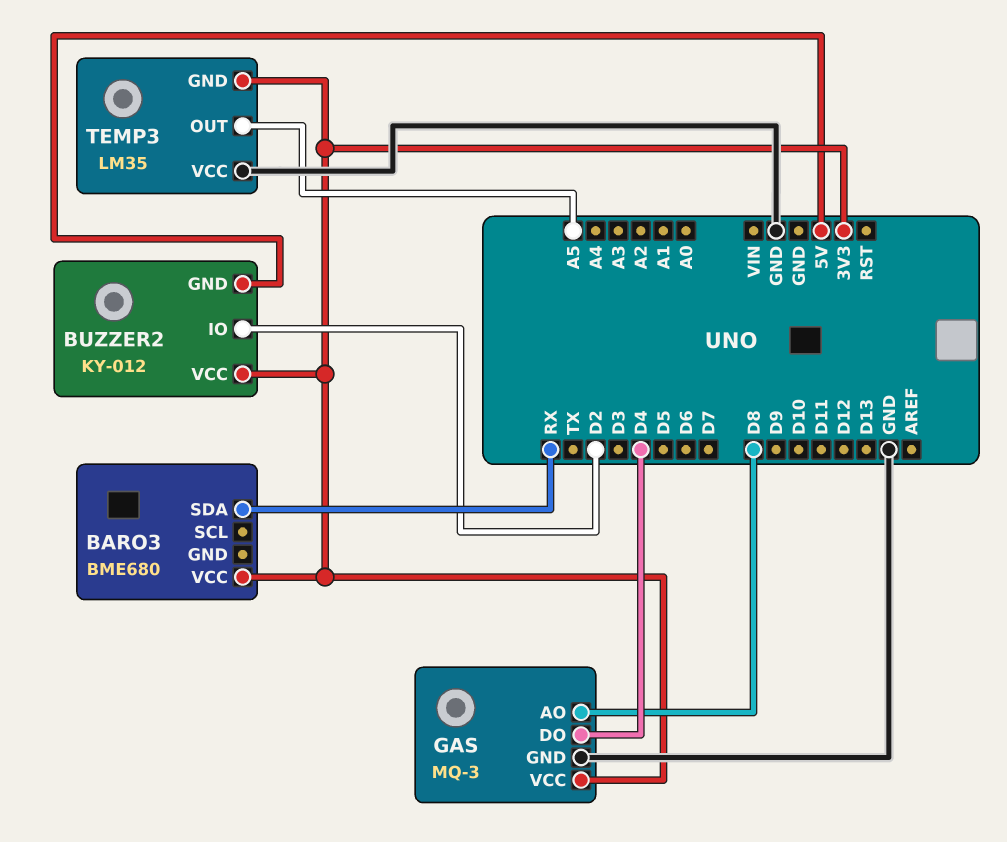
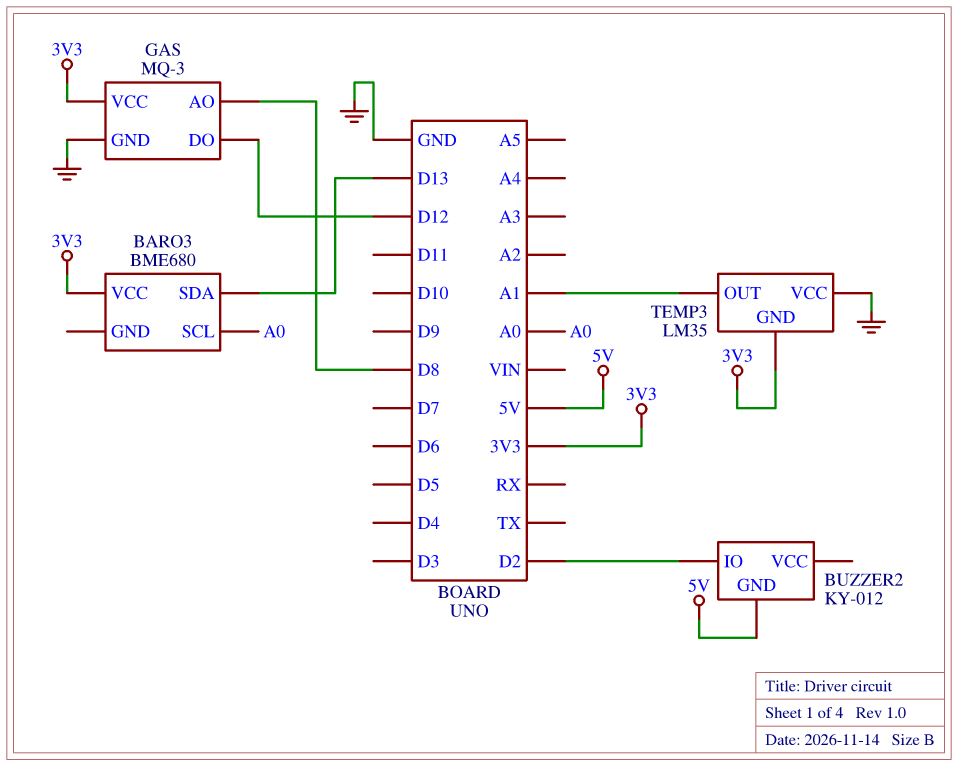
BARO3 pin SCL: none -> A0
BARO3 pin SDA: RX -> D13
BUZZER2 pin VCC: 3V3 -> none
GAS pin DO: D4 -> D12
TEMP3 pin OUT: A5 -> A1

